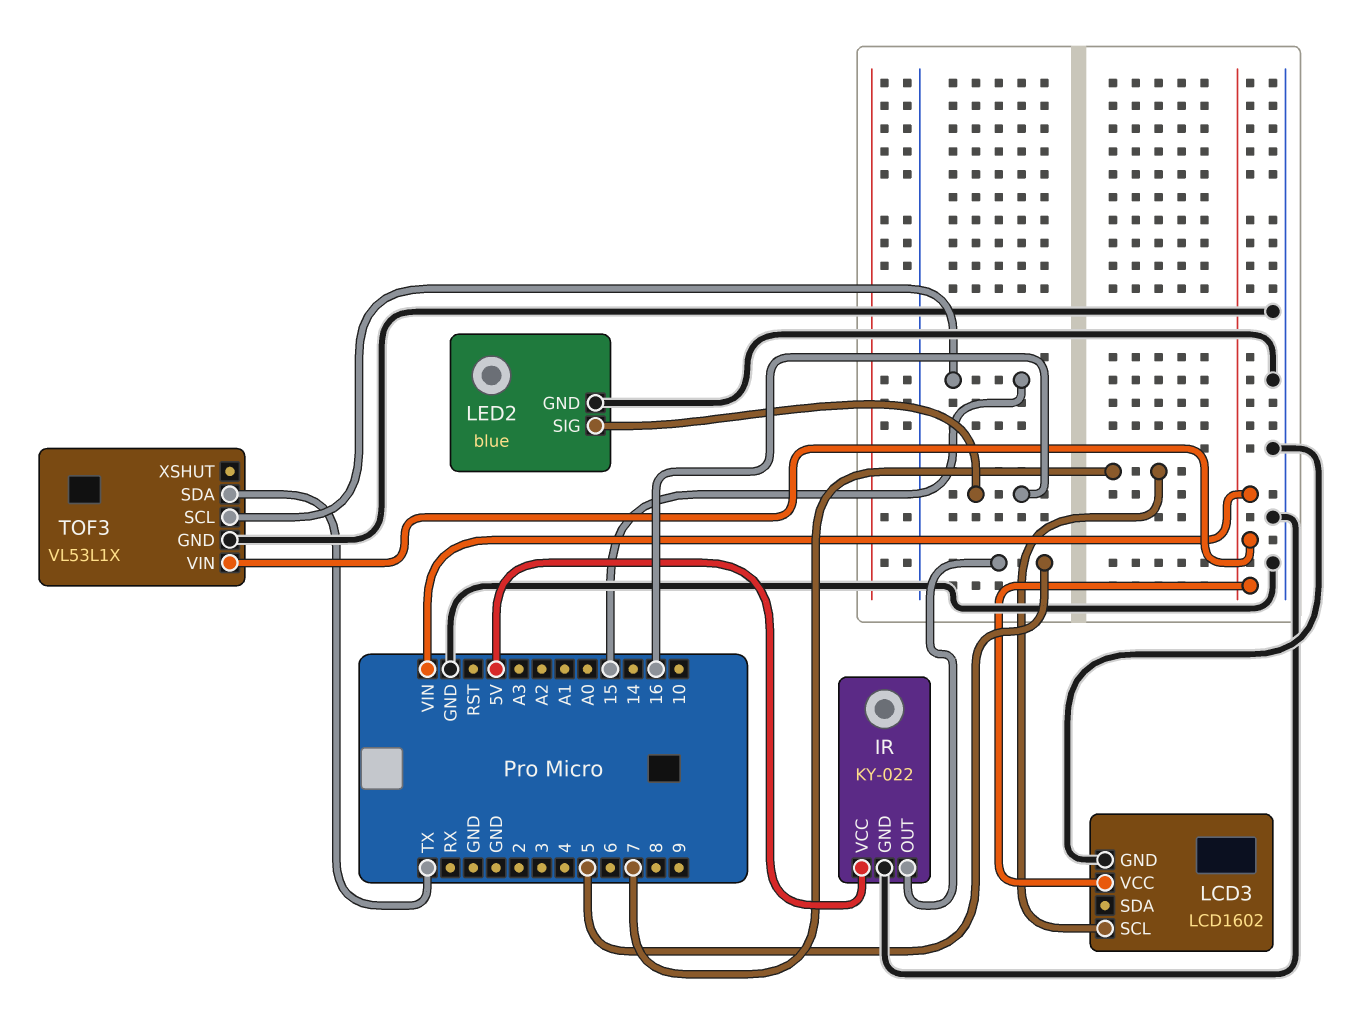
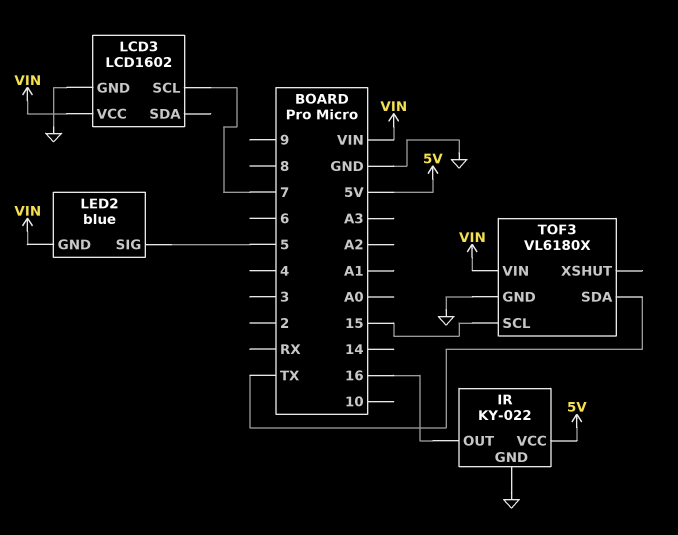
IR pin OUT: 5 -> 16
LED2 pin GND: GND -> VIN
LED2 pin SIG: 16 -> 5
TOF3: VL53L1X -> VL6180X

